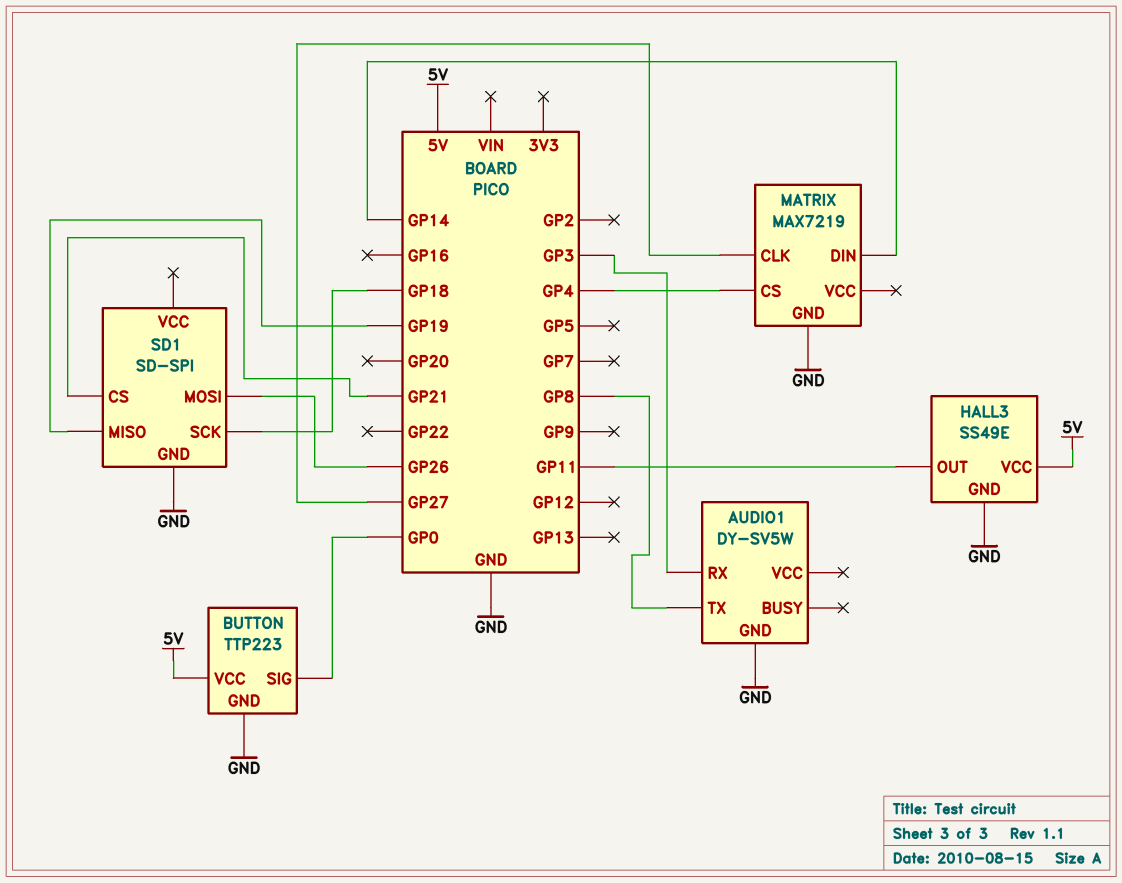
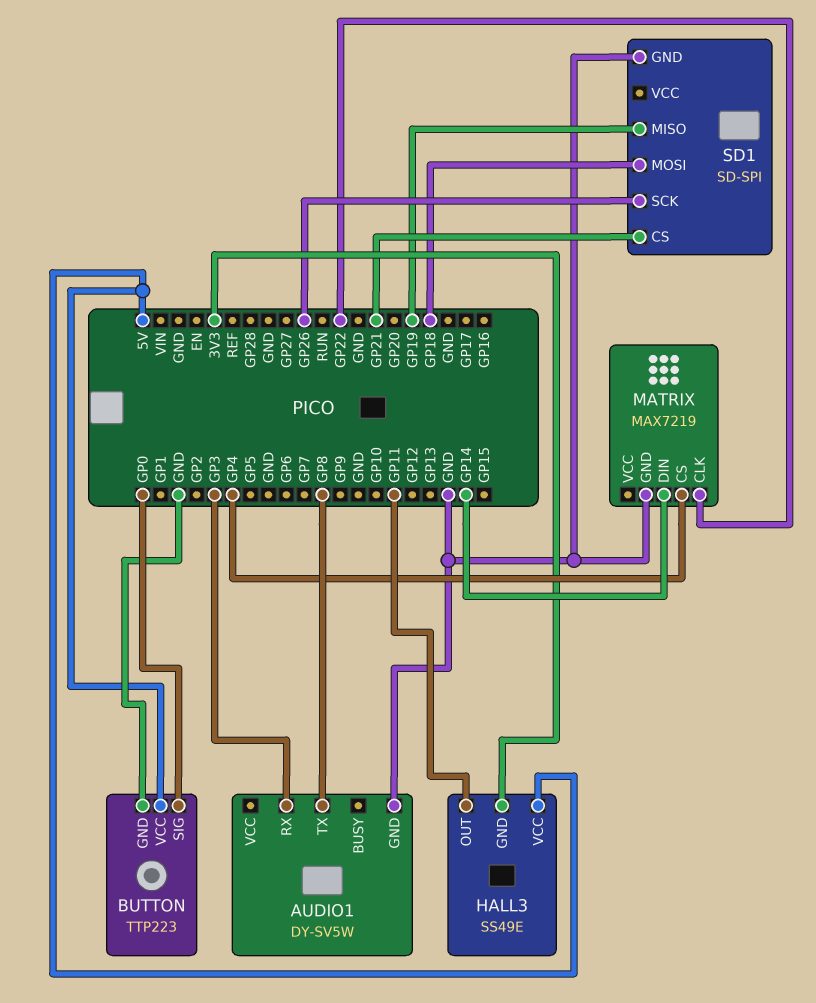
HALL3 pin GND: GND -> 3V3
MATRIX pin CLK: GP27 -> GP22
SD1 pin MOSI: GP26 -> GP18
SD1 pin SCK: GP18 -> GP26

